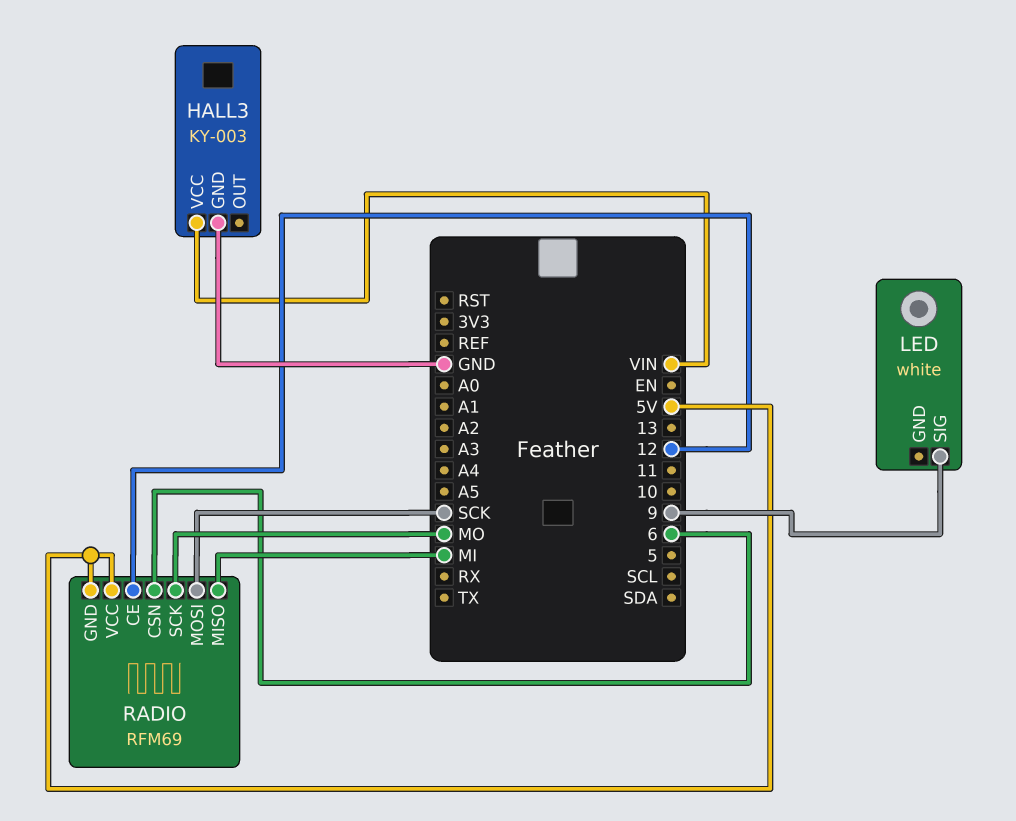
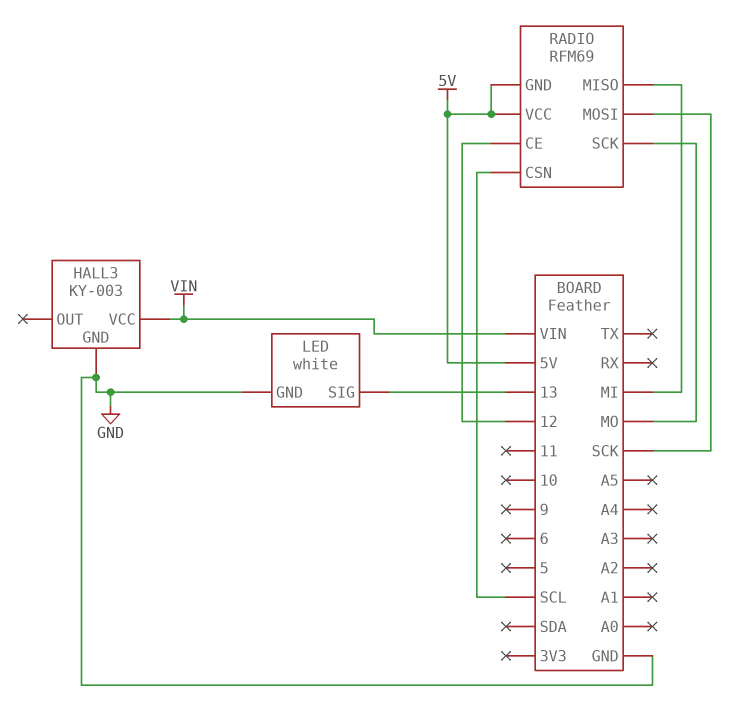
LED pin GND: none -> GND
LED pin SIG: 9 -> 13
RADIO pin CSN: 6 -> SCL

